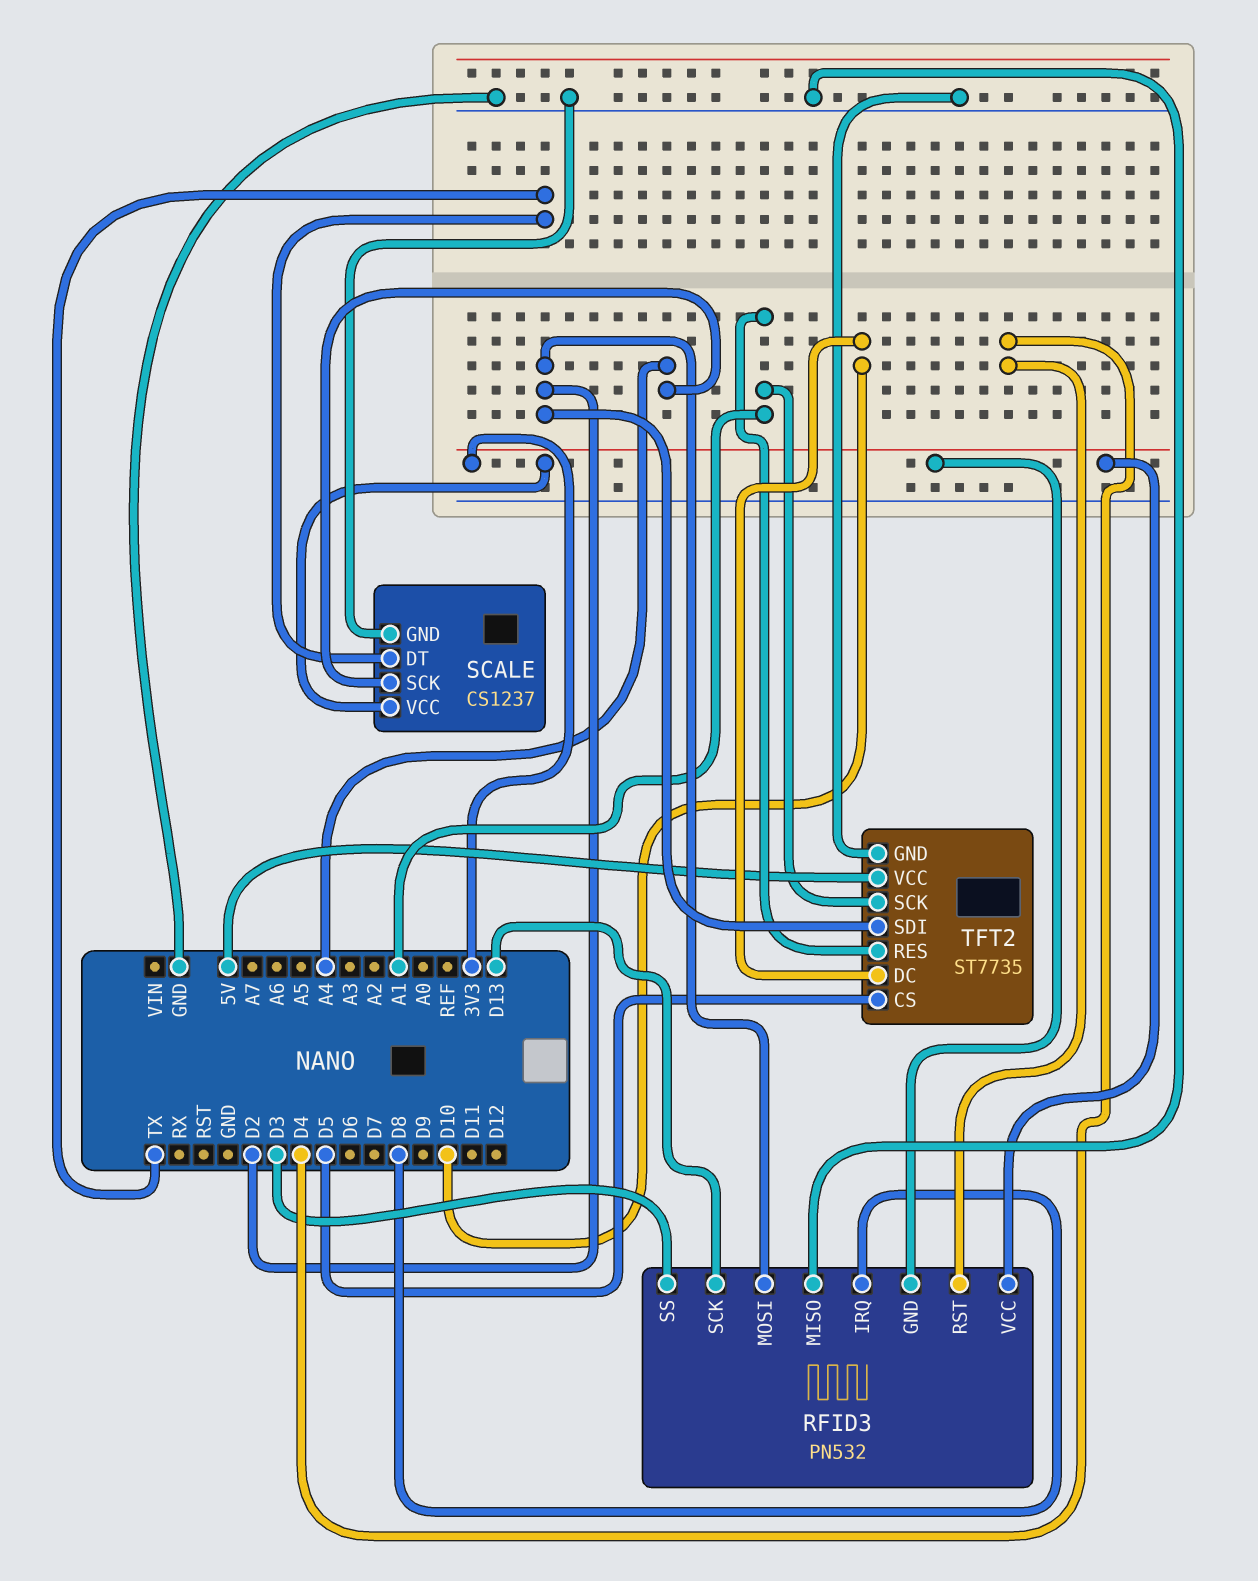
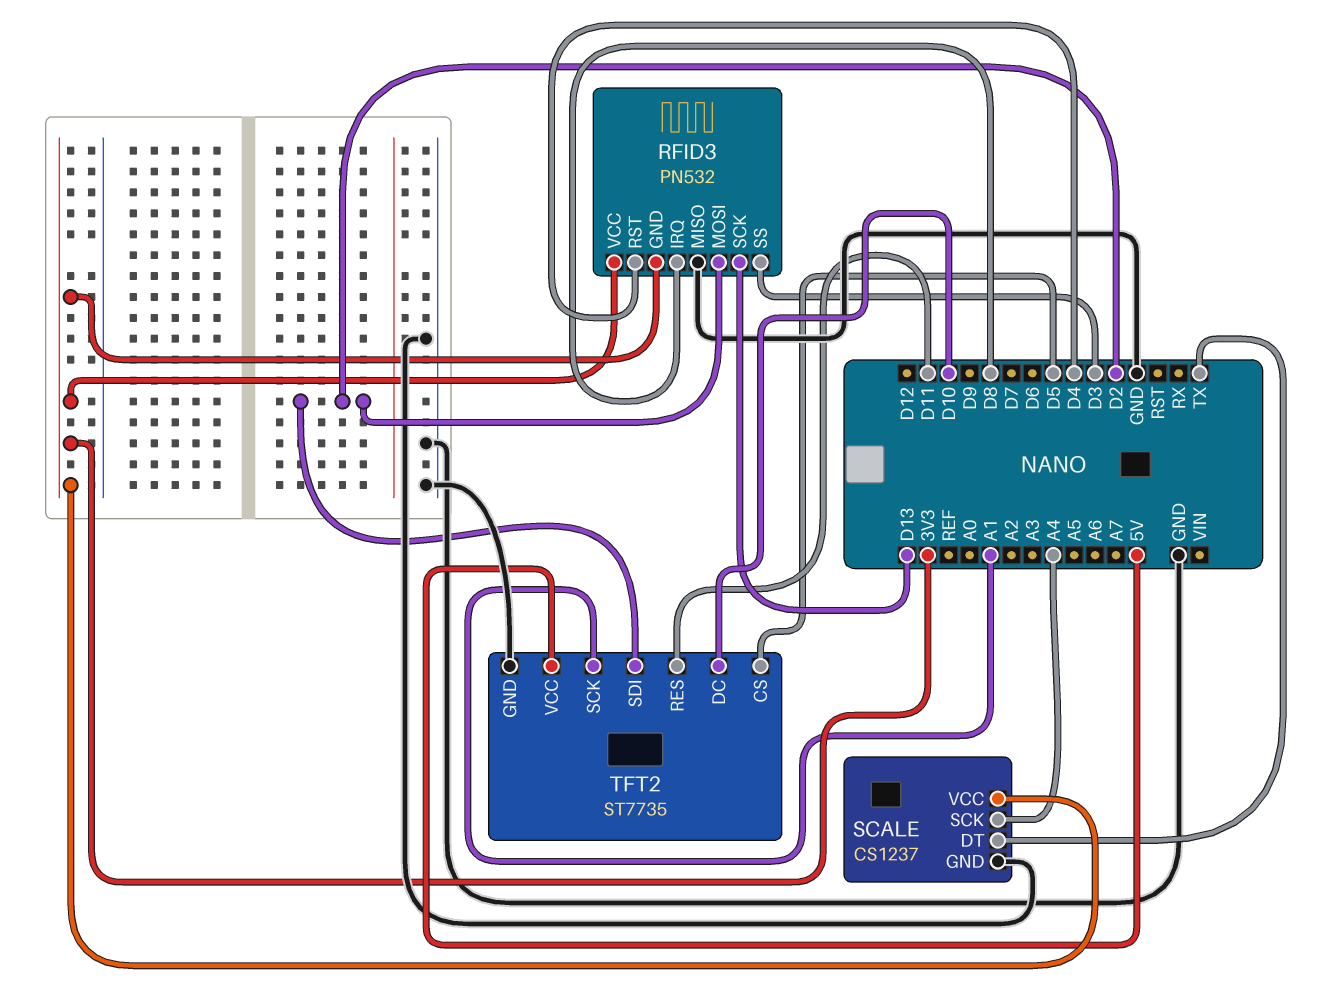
TFT2 pin RES: A1 -> D11

